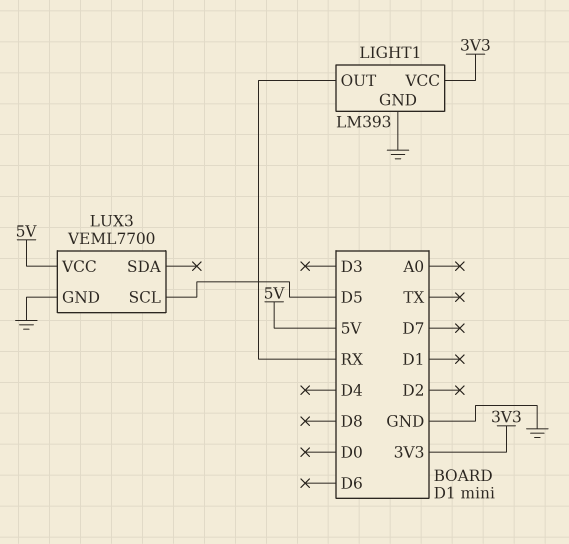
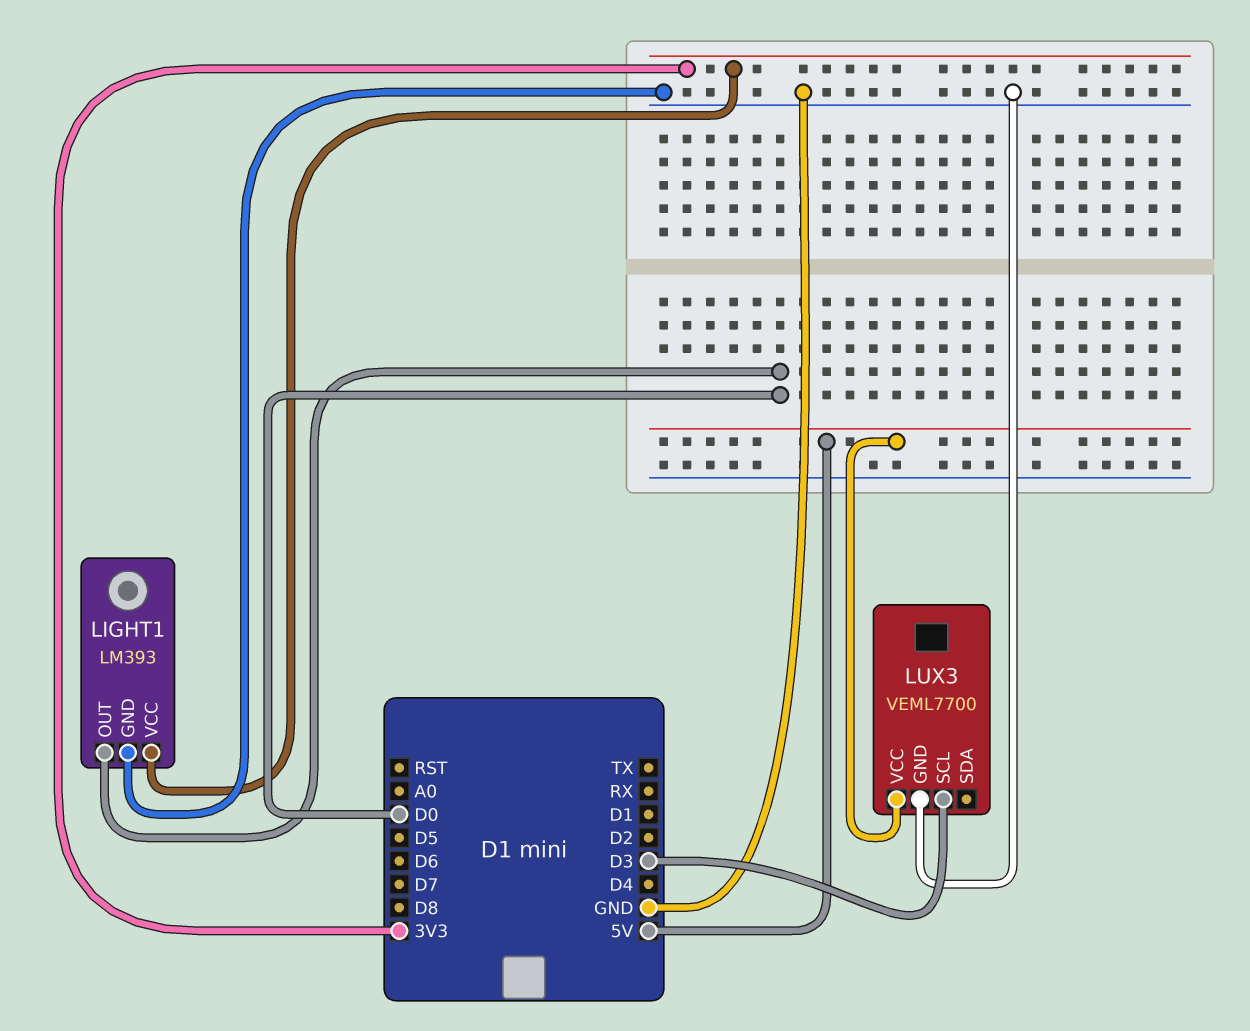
LIGHT1 pin OUT: RX -> D0
LUX3 pin SCL: D5 -> D3

